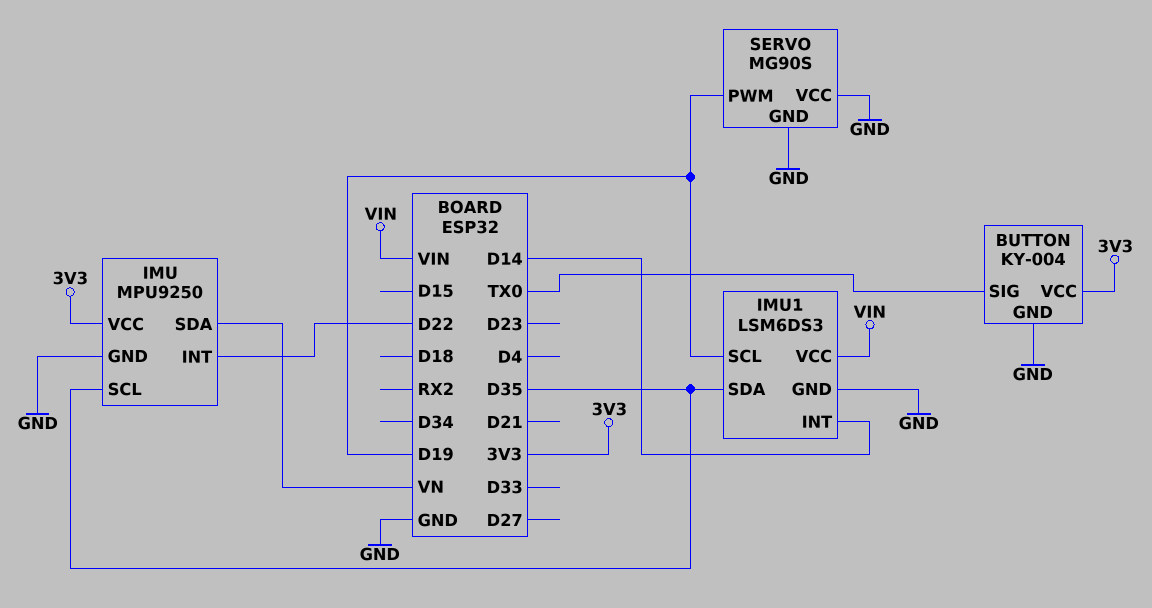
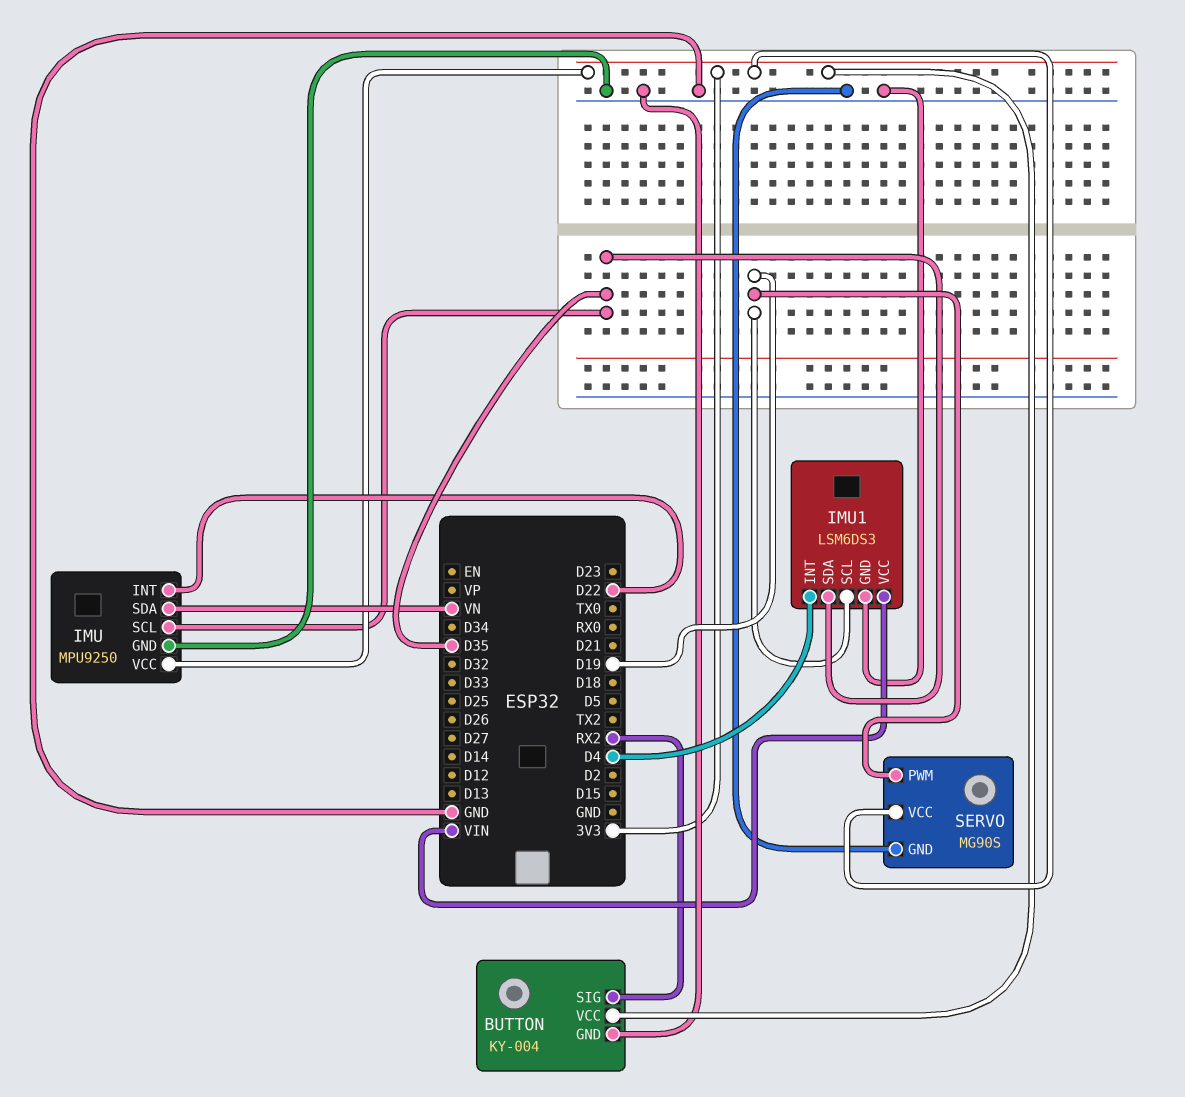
BUTTON pin SIG: TX0 -> RX2
IMU1 pin INT: D14 -> D4
SERVO pin VCC: GND -> 3V3

